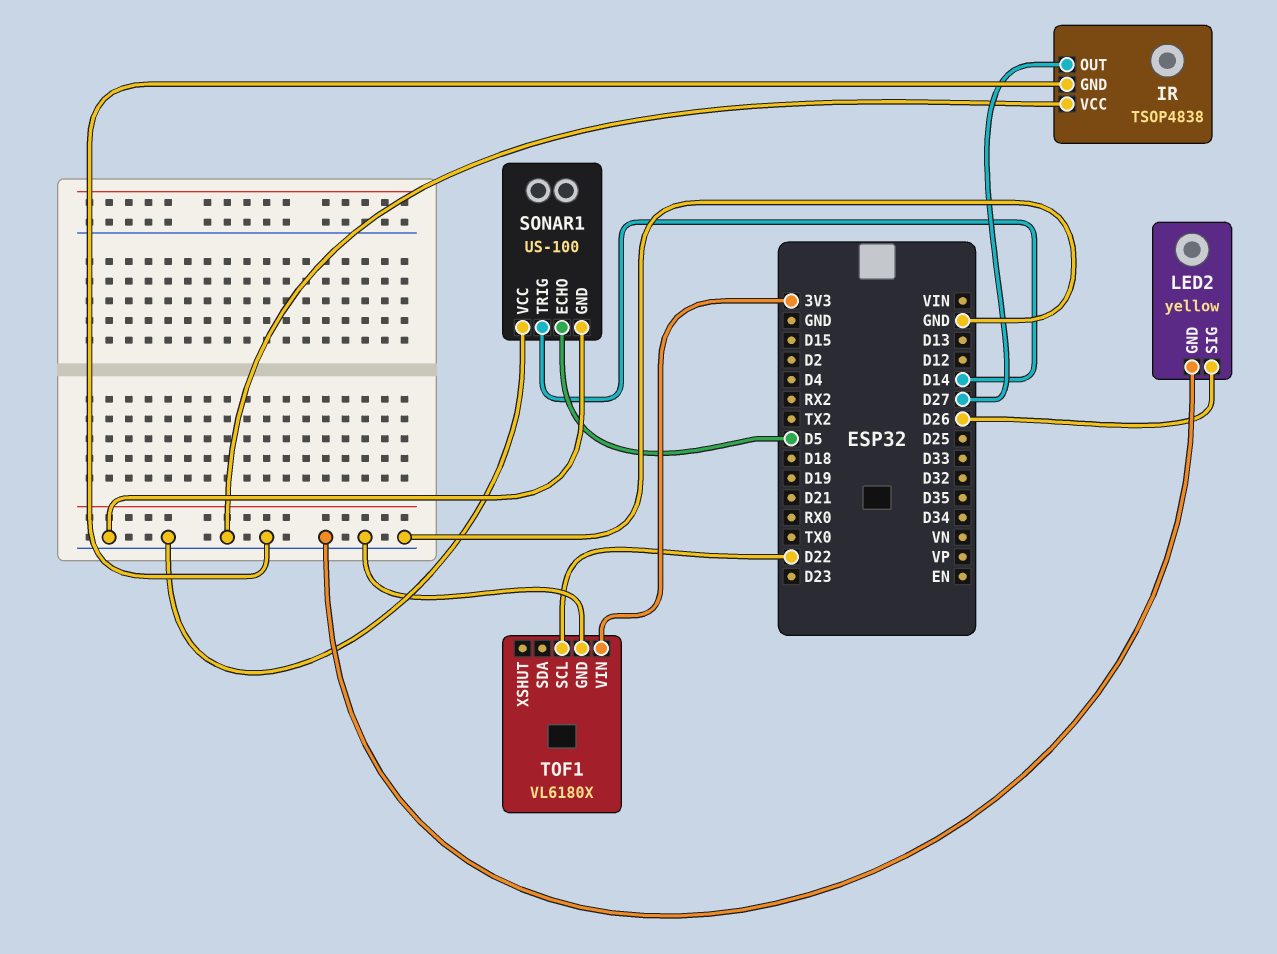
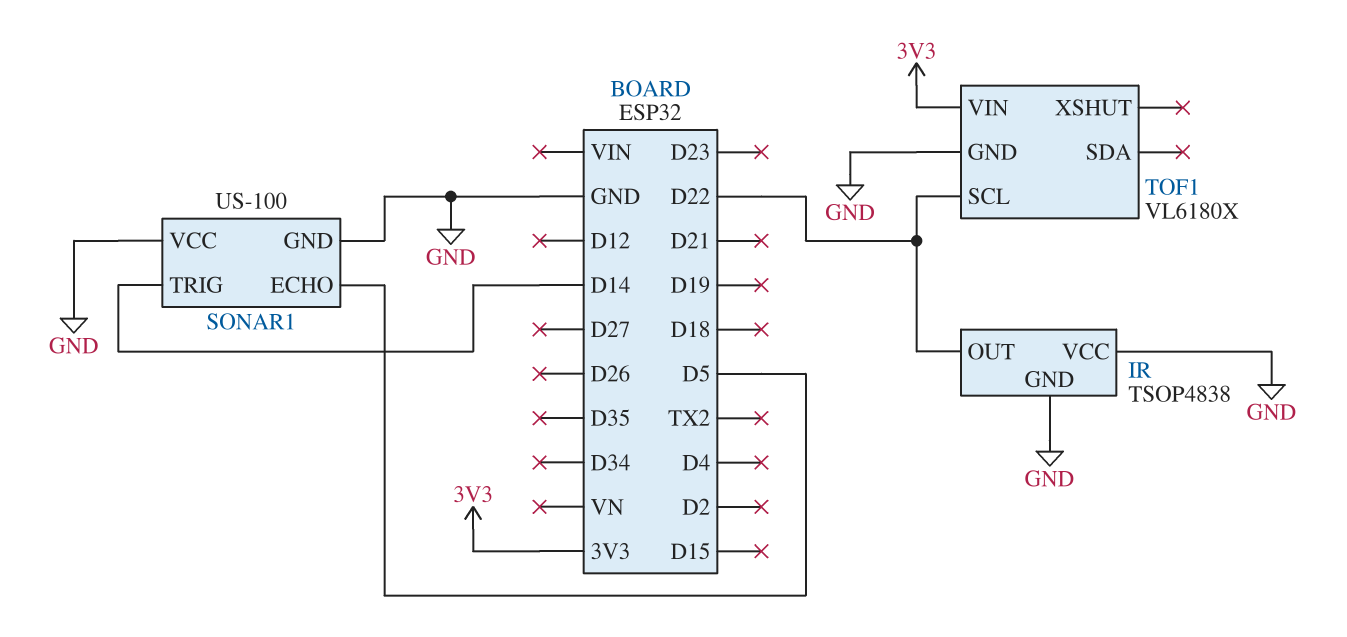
IR pin OUT: D27 -> D22
LED2: yellow -> none
LED2 pin GND: GND -> none
LED2 pin SIG: D26 -> none

